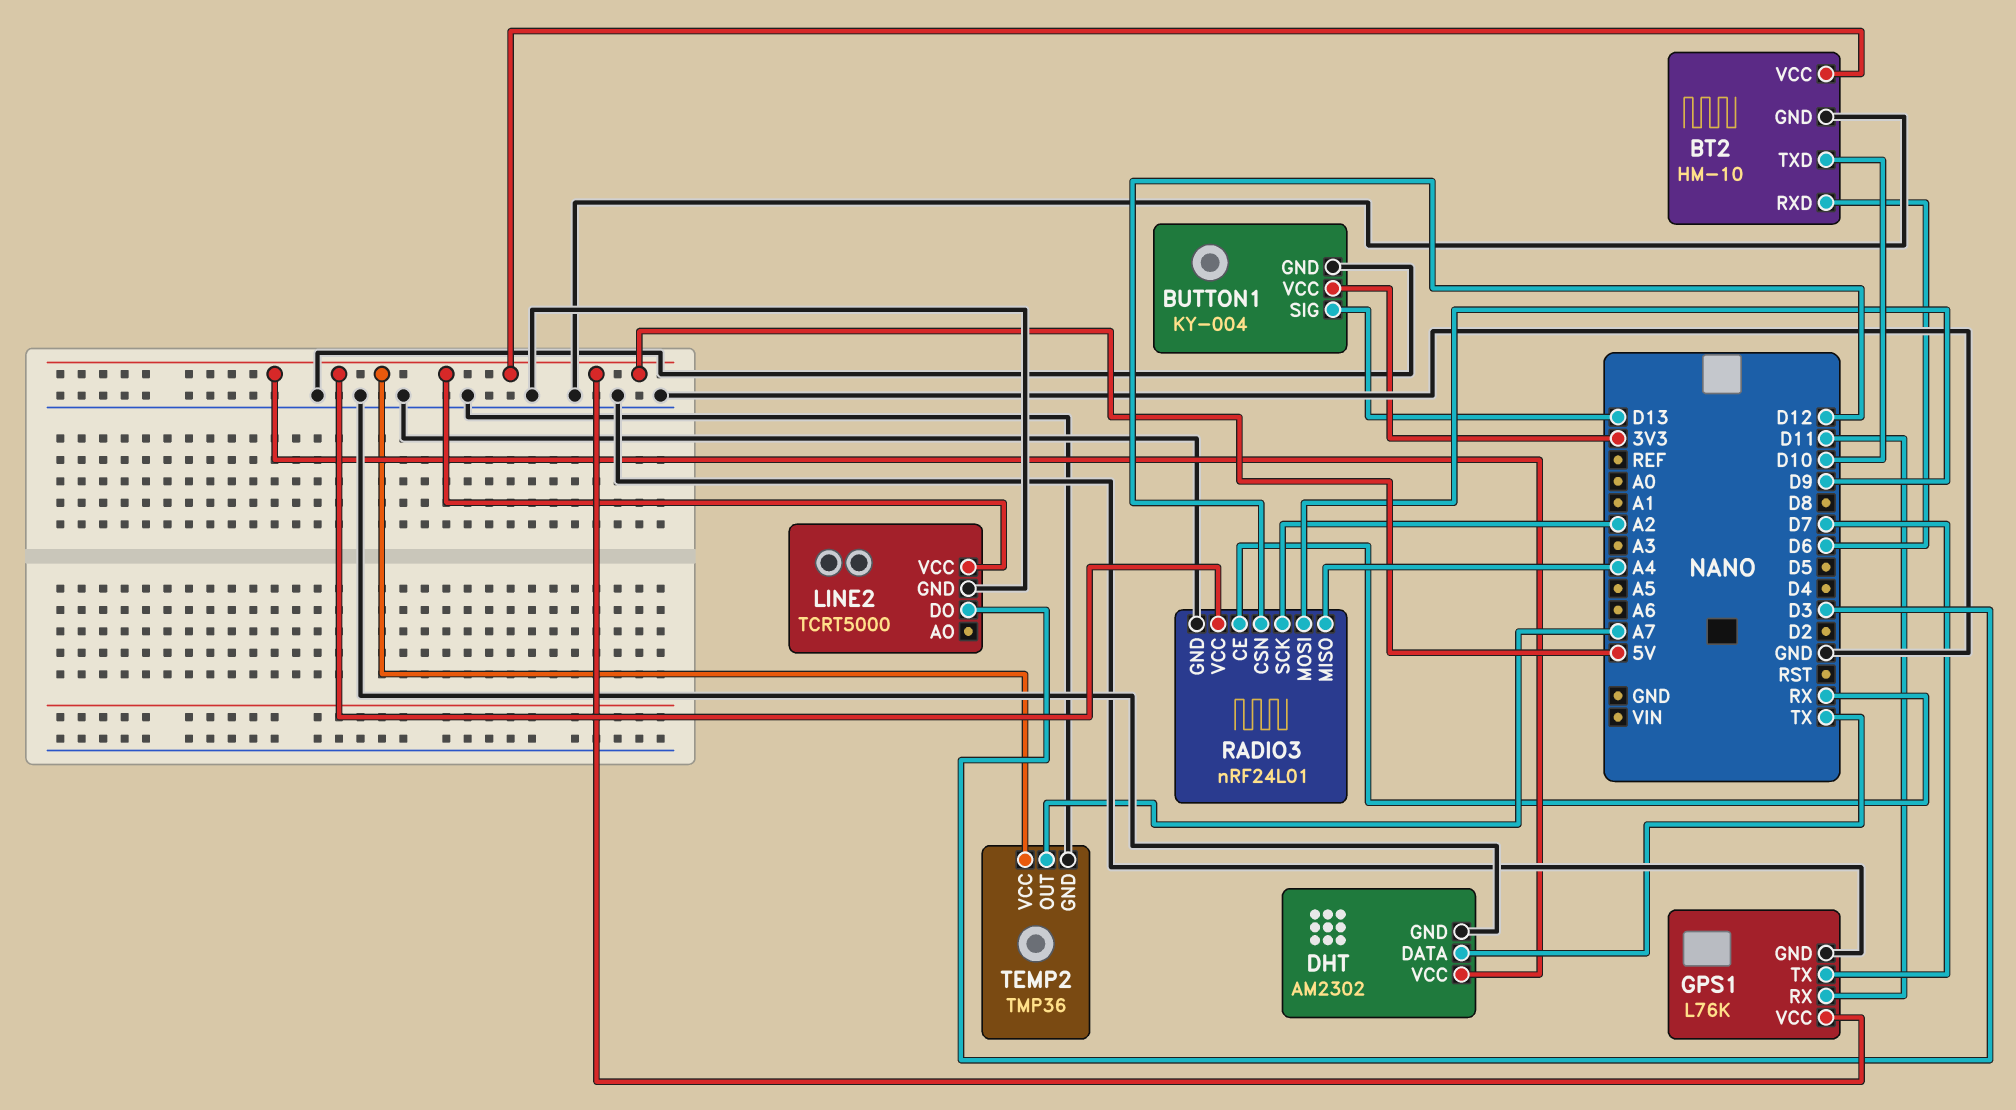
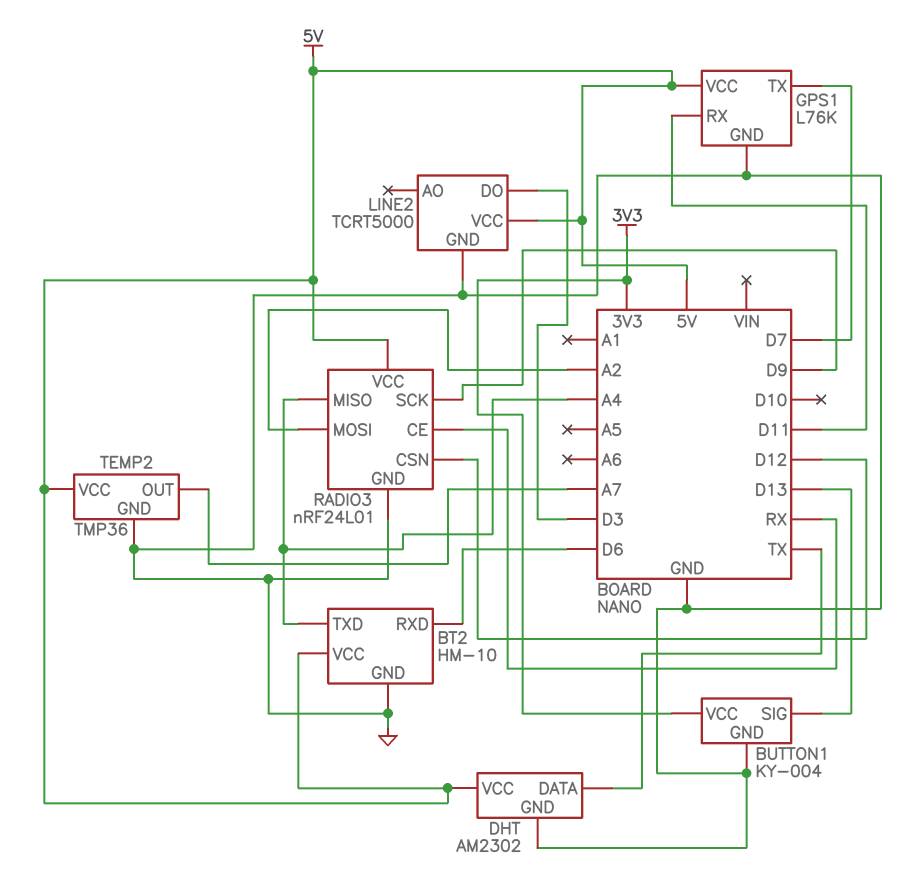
BT2 pin TXD: D10 -> A4
RADIO3 pin MOSI: D9 -> A2
RADIO3 pin SCK: A2 -> D9

